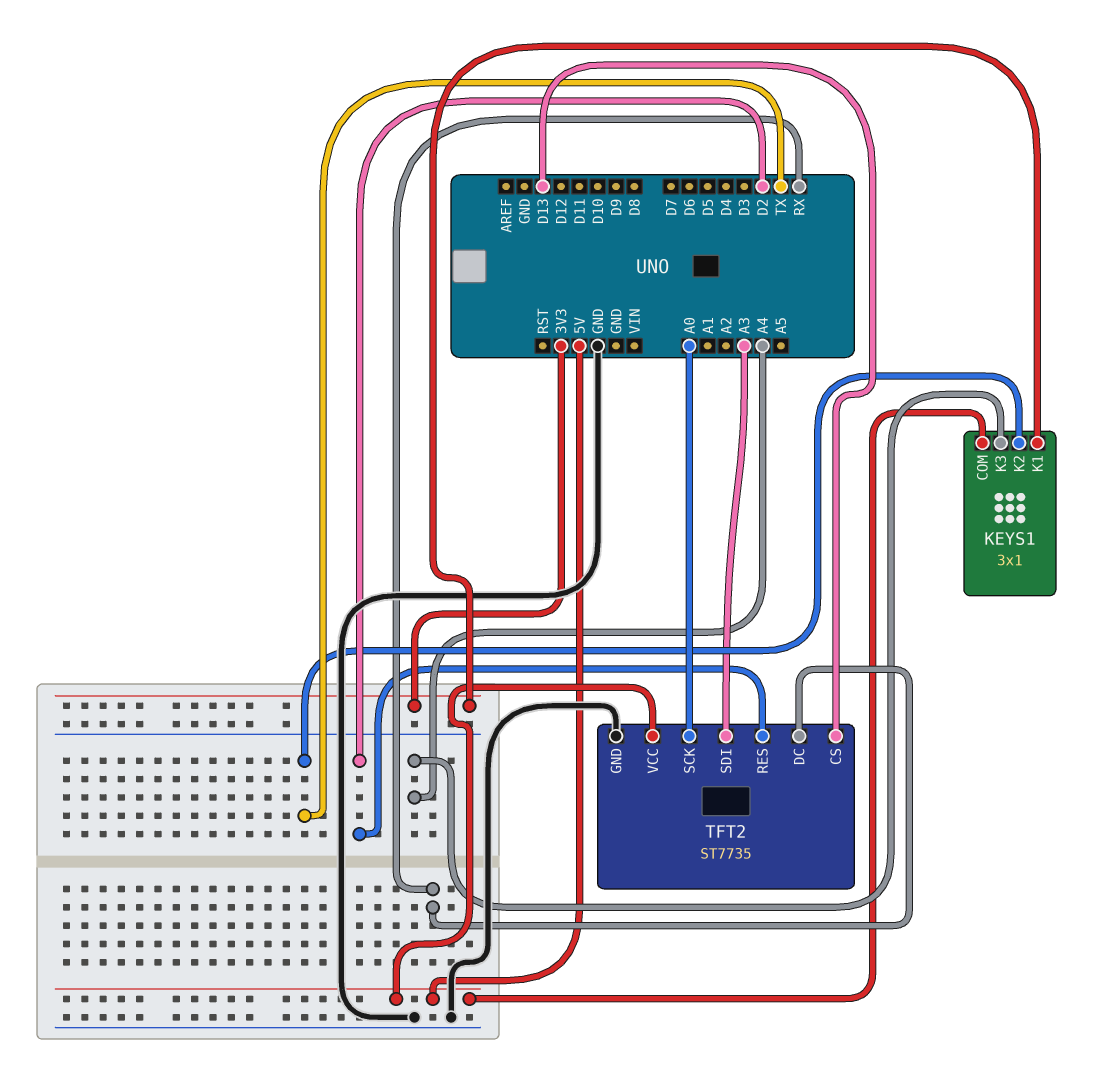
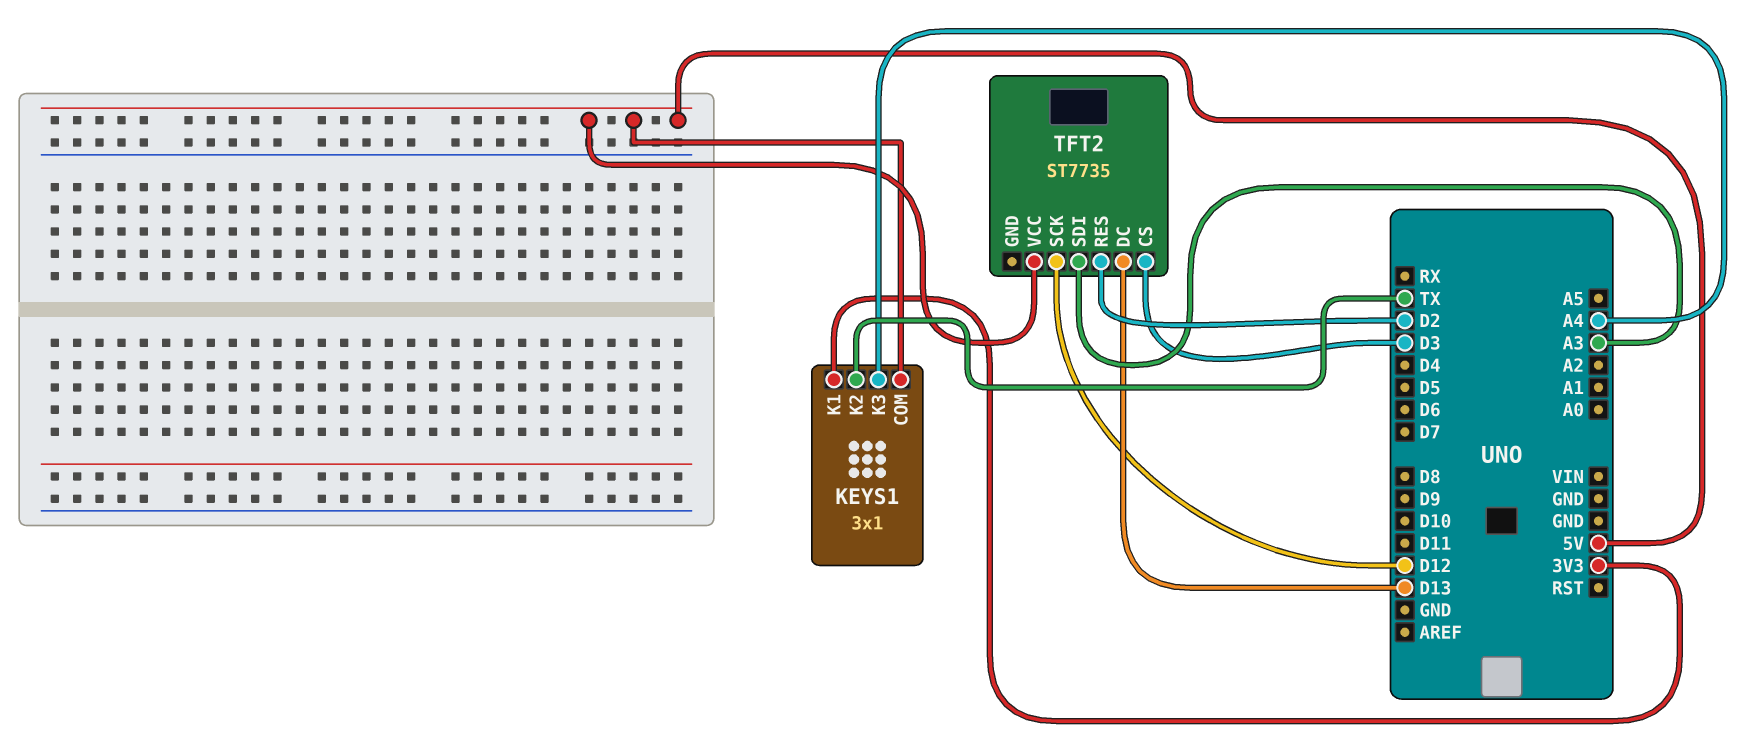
TFT2 pin CS: D13 -> D3
TFT2 pin DC: RX -> D13
TFT2 pin GND: GND -> none
TFT2 pin SCK: A0 -> D12

